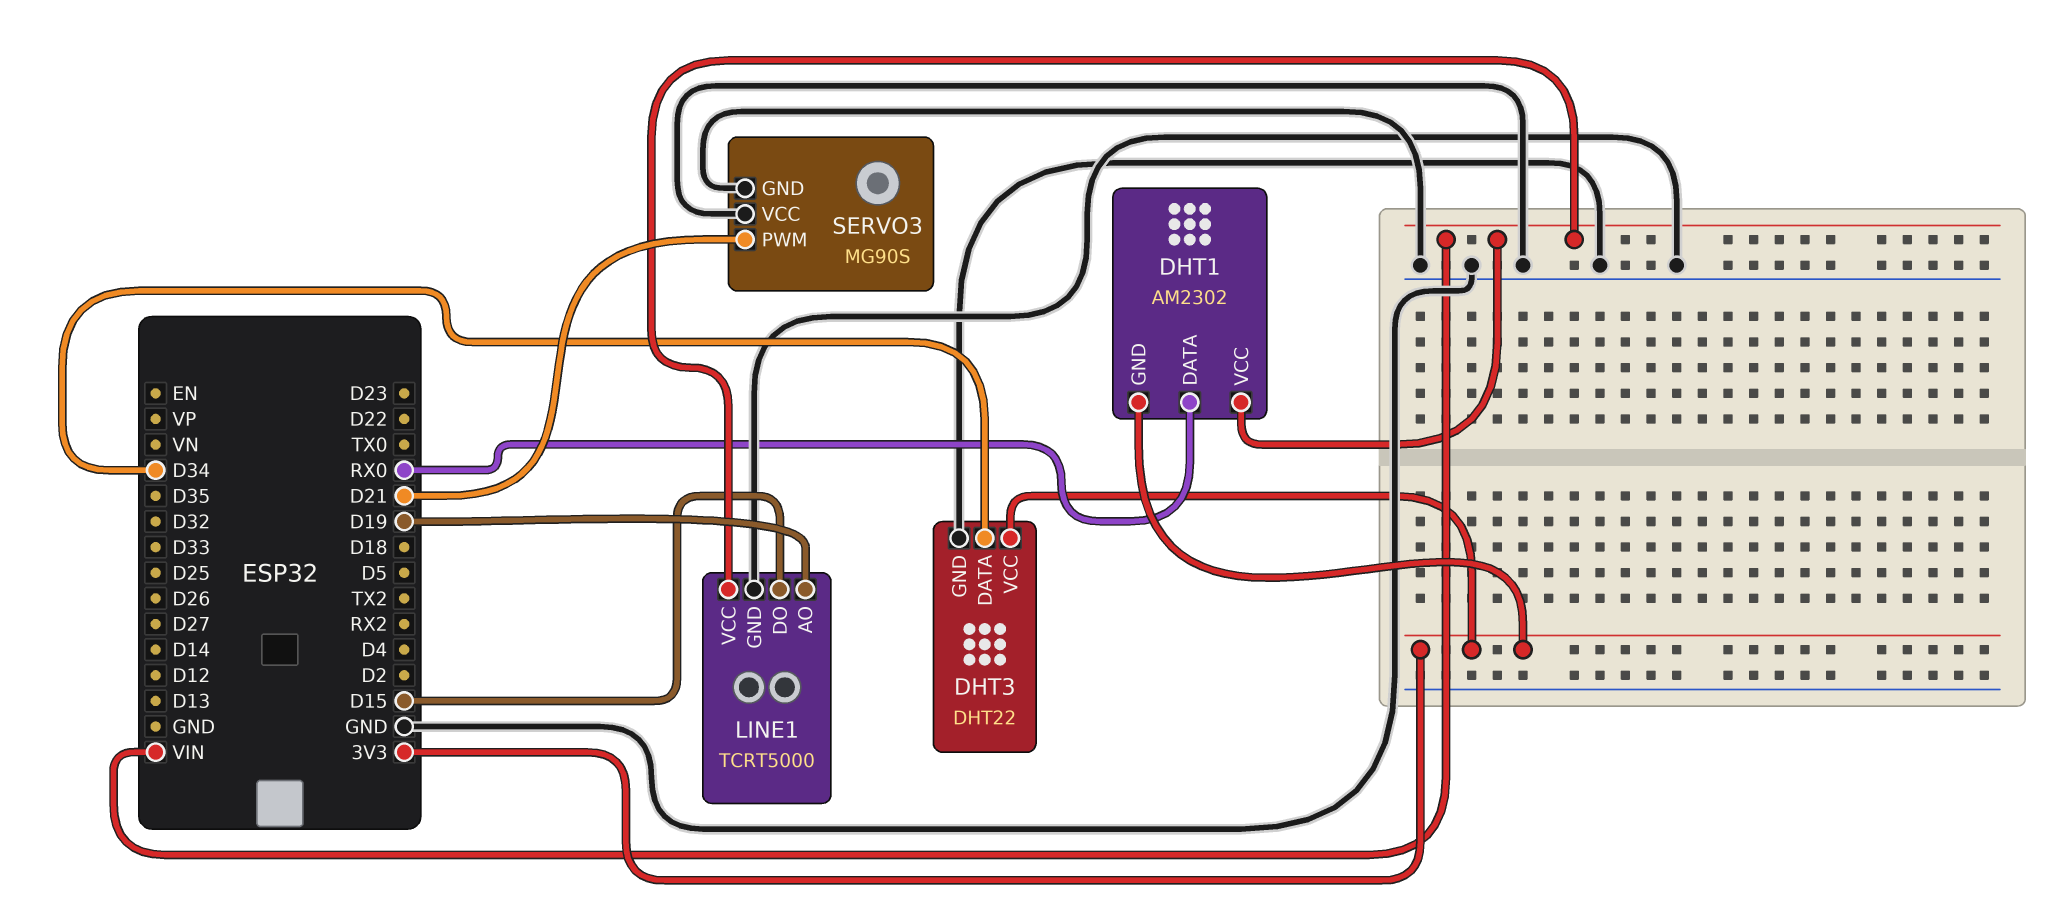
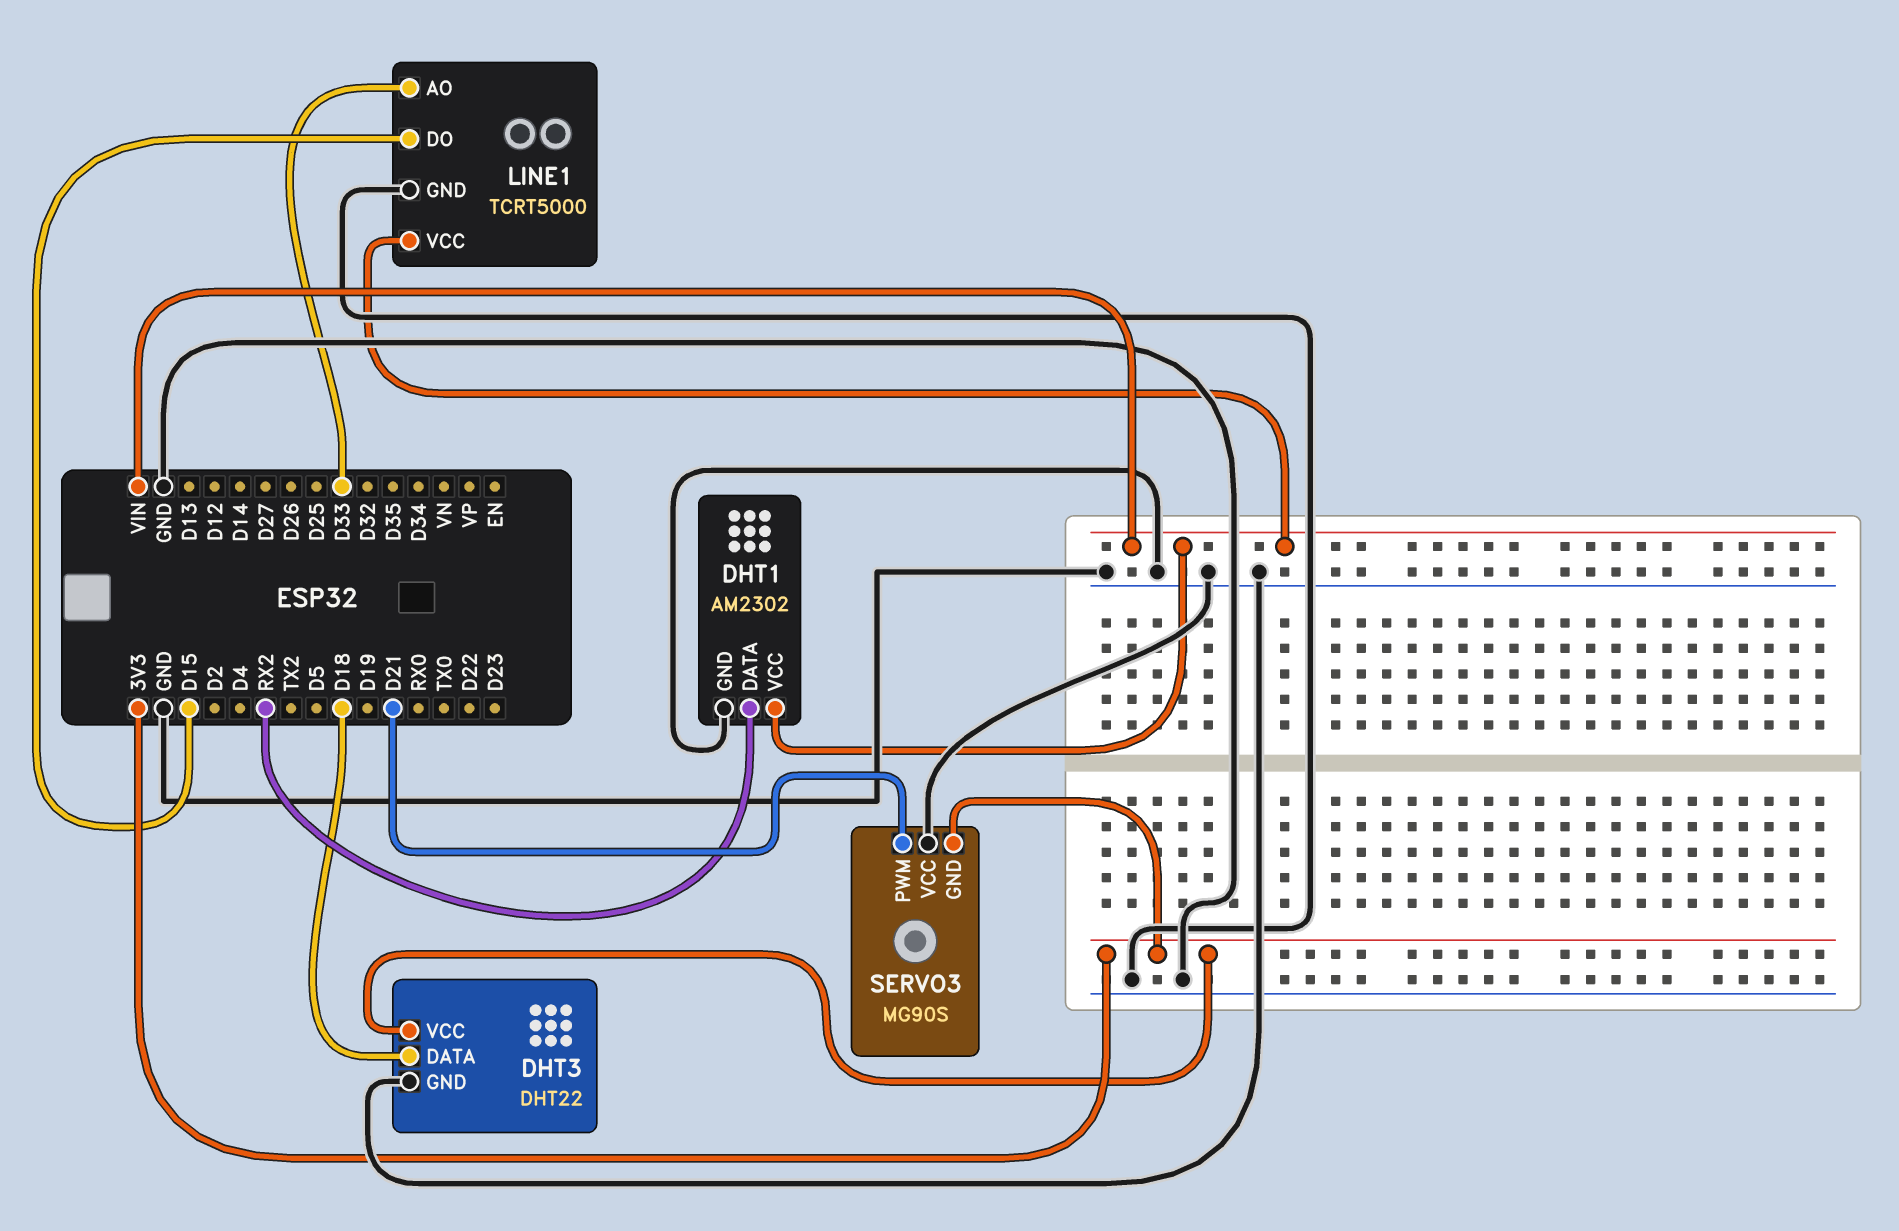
DHT1 pin DATA: RX0 -> RX2
DHT1 pin GND: 3V3 -> GND
DHT3 pin DATA: D34 -> D18
LINE1 pin AO: D19 -> D33
SERVO3 pin GND: GND -> 3V3

